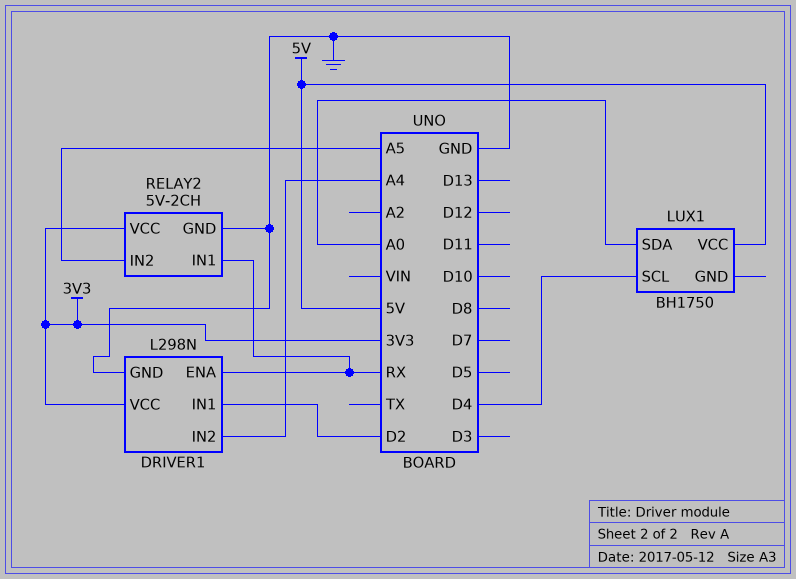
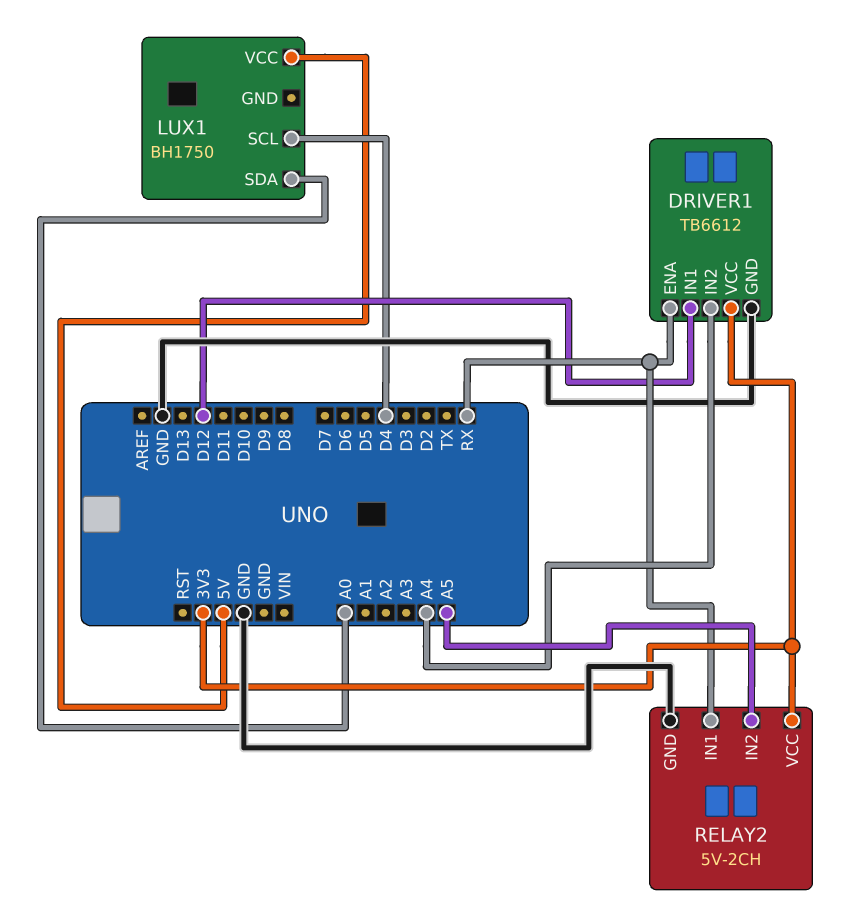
DRIVER1: L298N -> TB6612
DRIVER1 pin IN1: D2 -> D12

